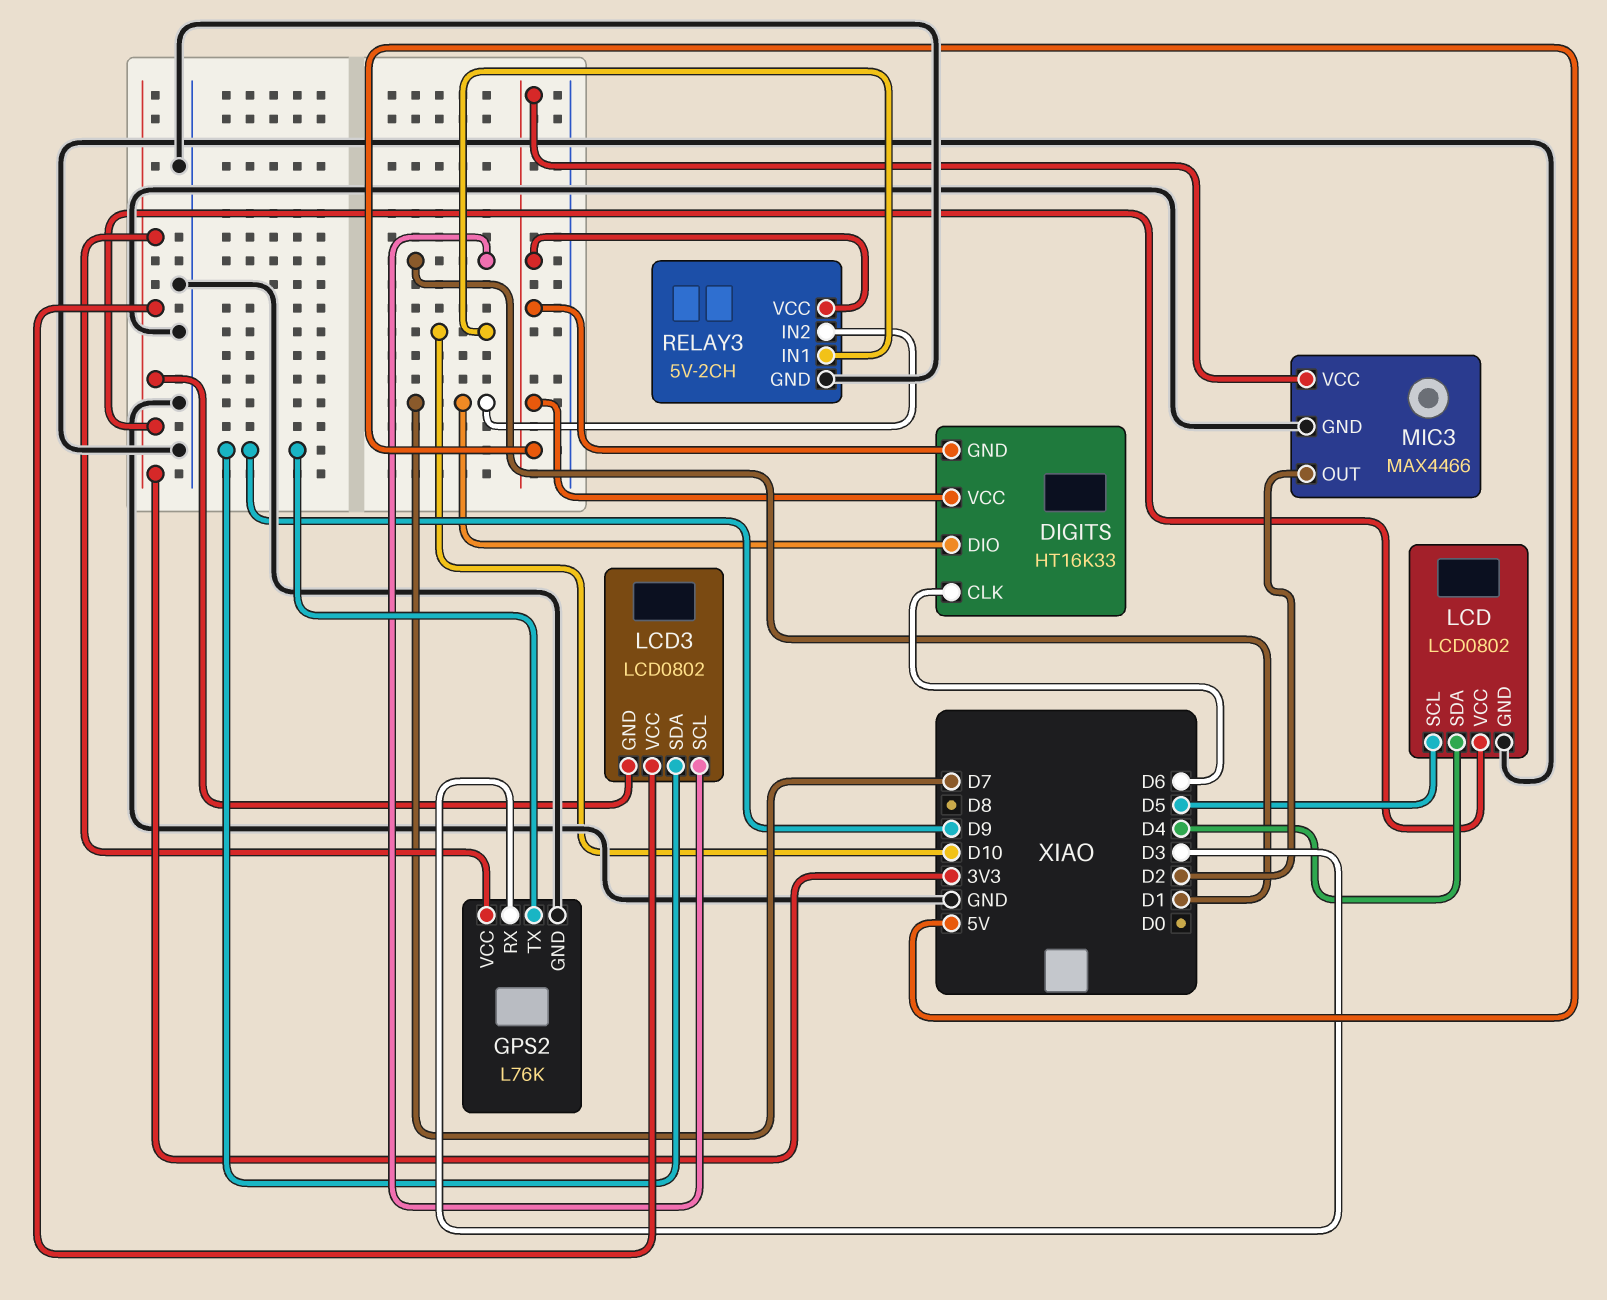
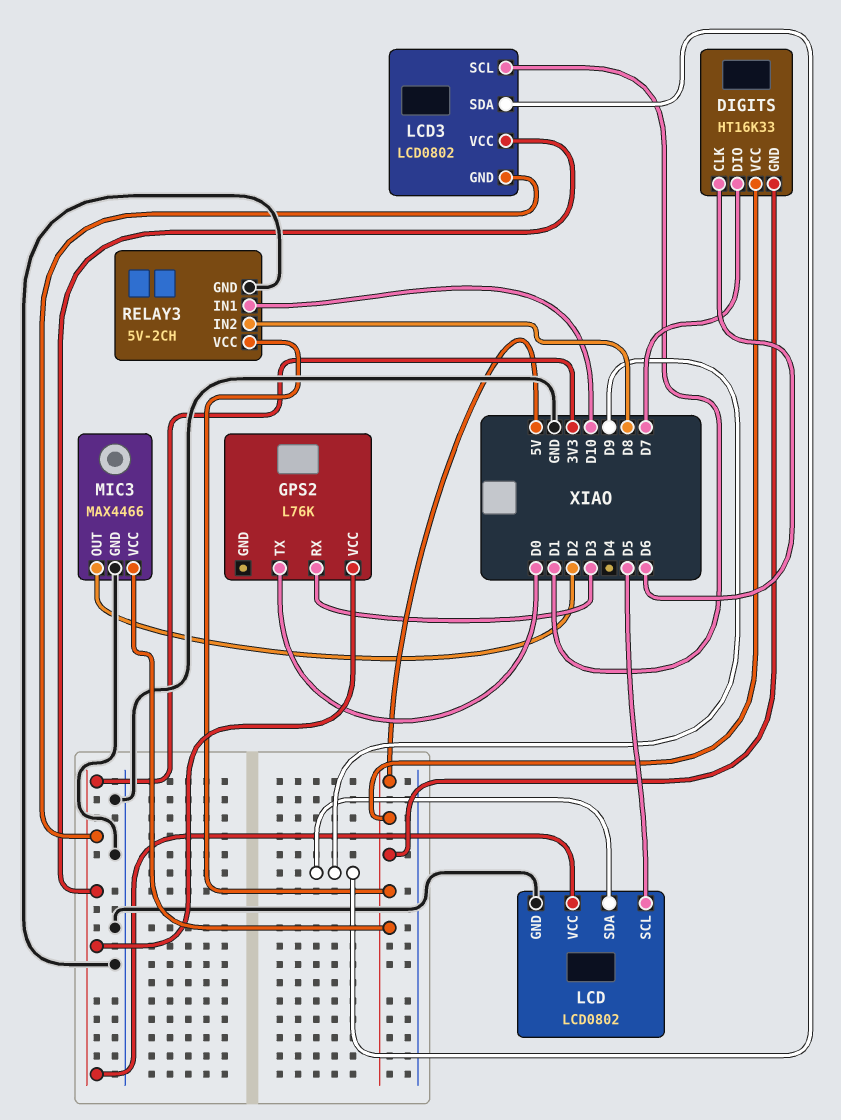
GPS2 pin GND: GND -> none
GPS2 pin TX: D9 -> D0
LCD pin SDA: D4 -> D9
RELAY3 pin IN2: D7 -> D8

